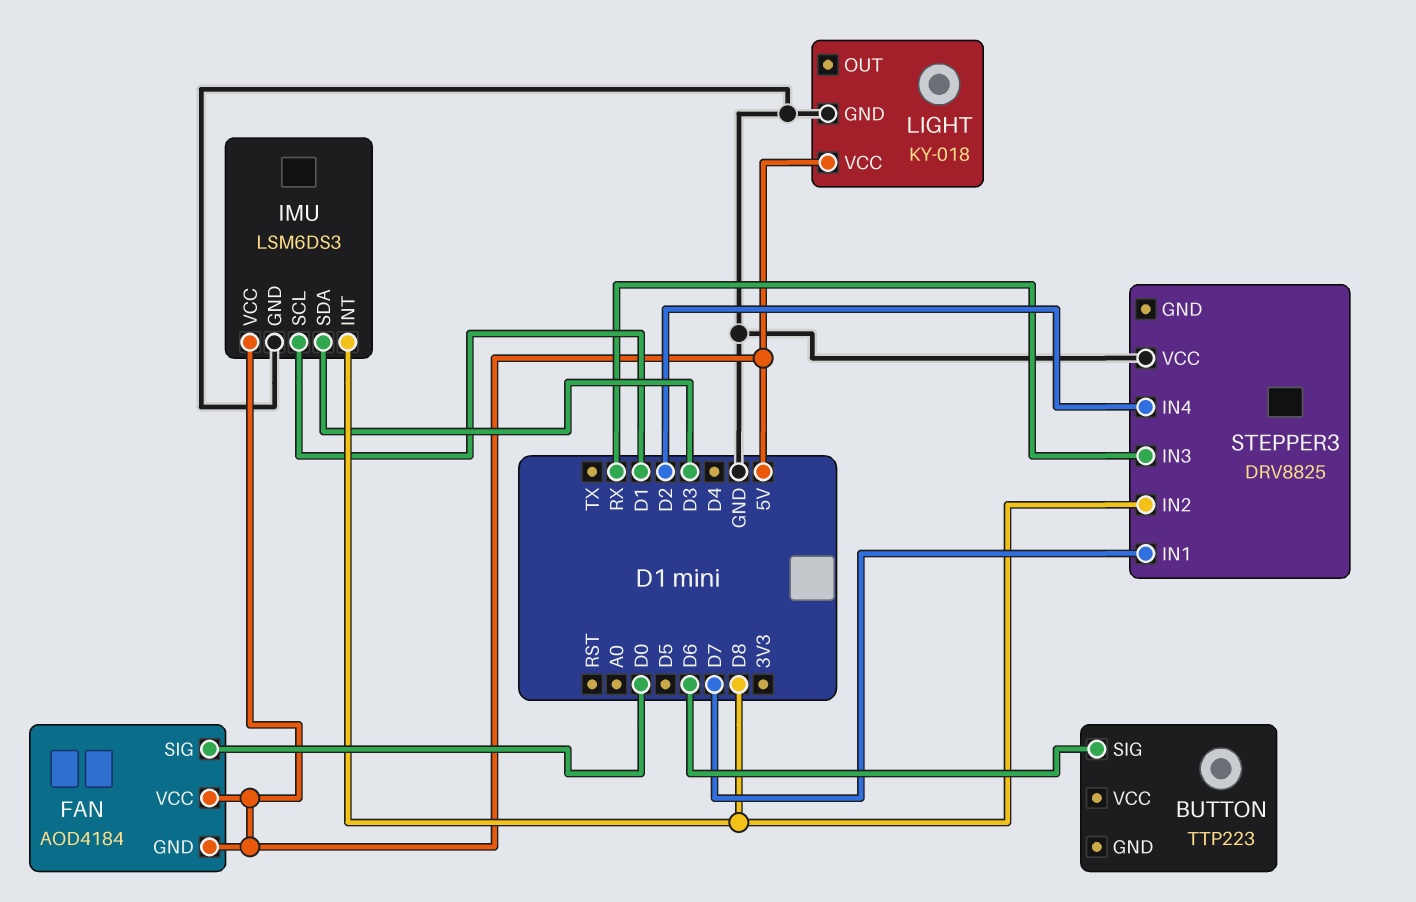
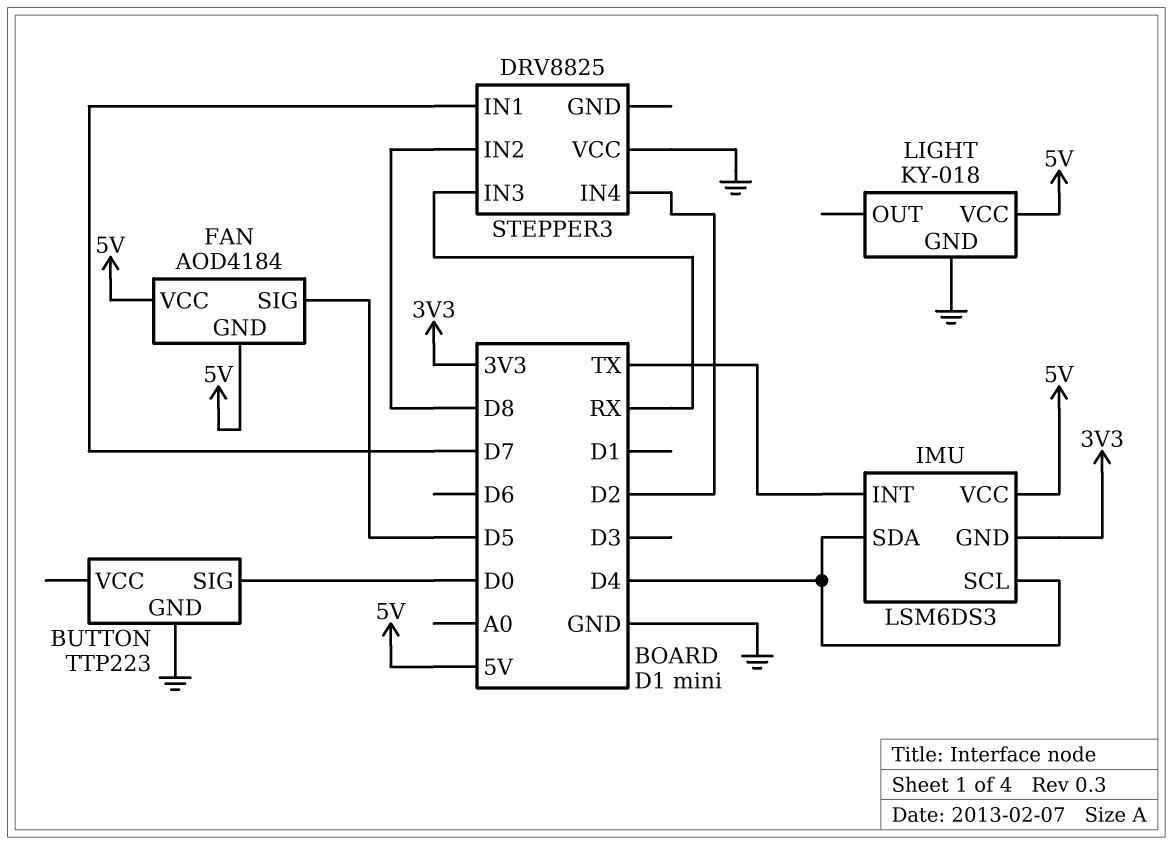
BUTTON pin GND: none -> GND
BUTTON pin SIG: D6 -> D0
FAN pin SIG: D0 -> D5
IMU pin GND: GND -> 3V3
IMU pin INT: D8 -> TX
IMU pin SCL: D1 -> D4
IMU pin SDA: D3 -> D4

